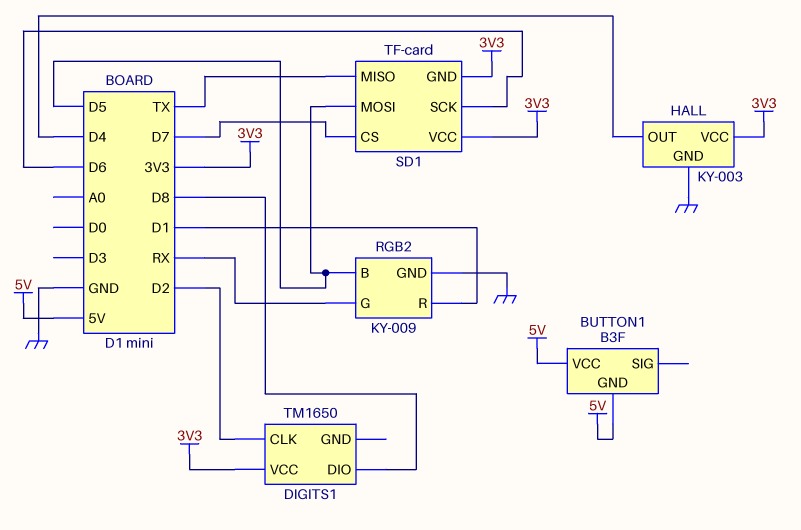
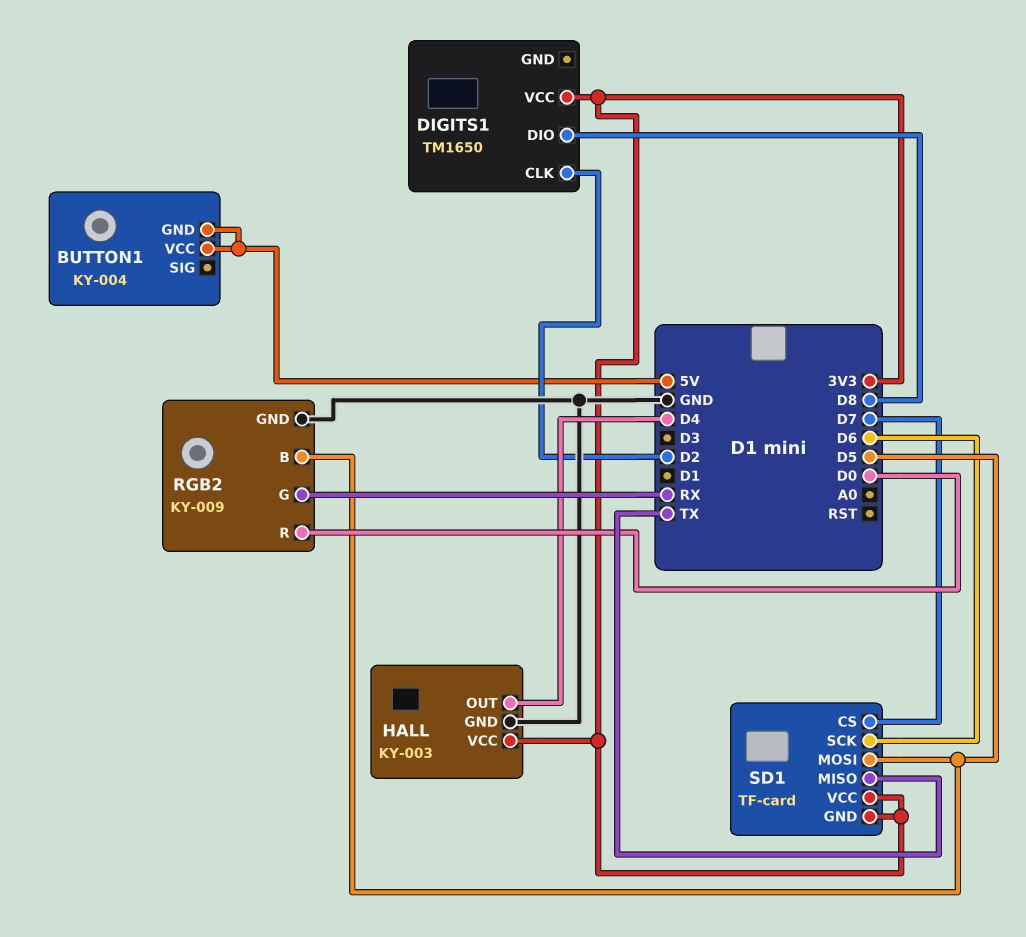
BUTTON1: B3F -> KY-004
RGB2 pin R: D1 -> D0

